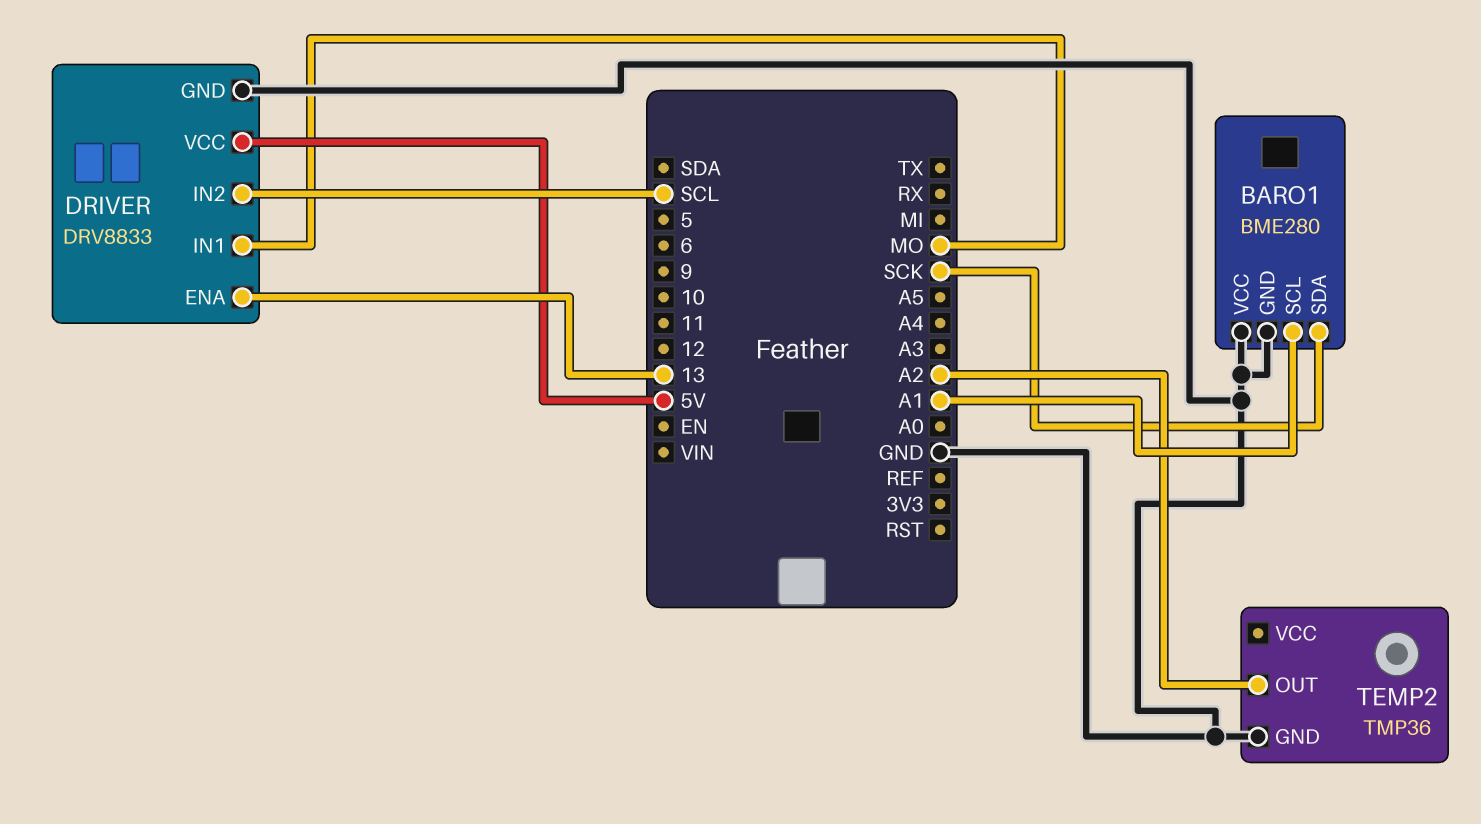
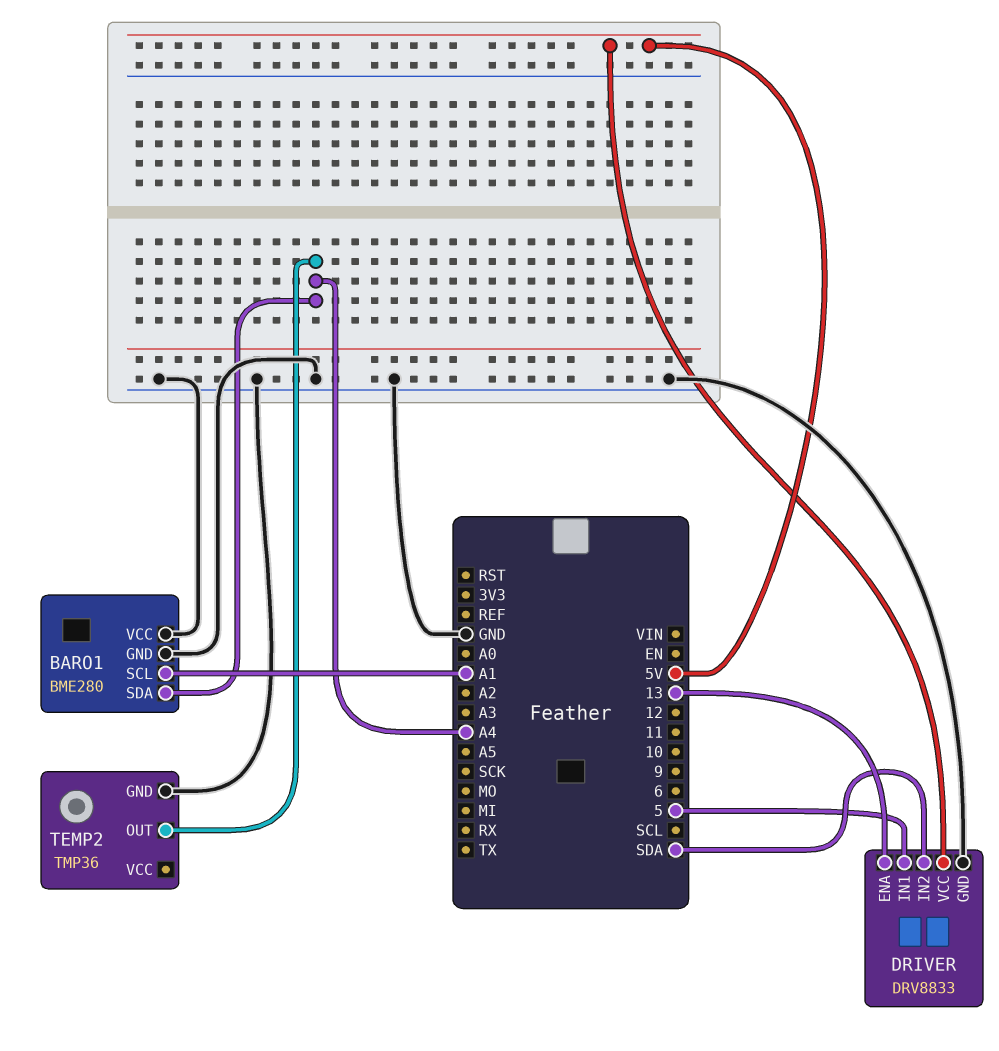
BARO1 pin SDA: SCK -> A4
DRIVER pin IN1: MO -> 5
DRIVER pin IN2: SCL -> SDA
TEMP2 pin OUT: A2 -> A4

